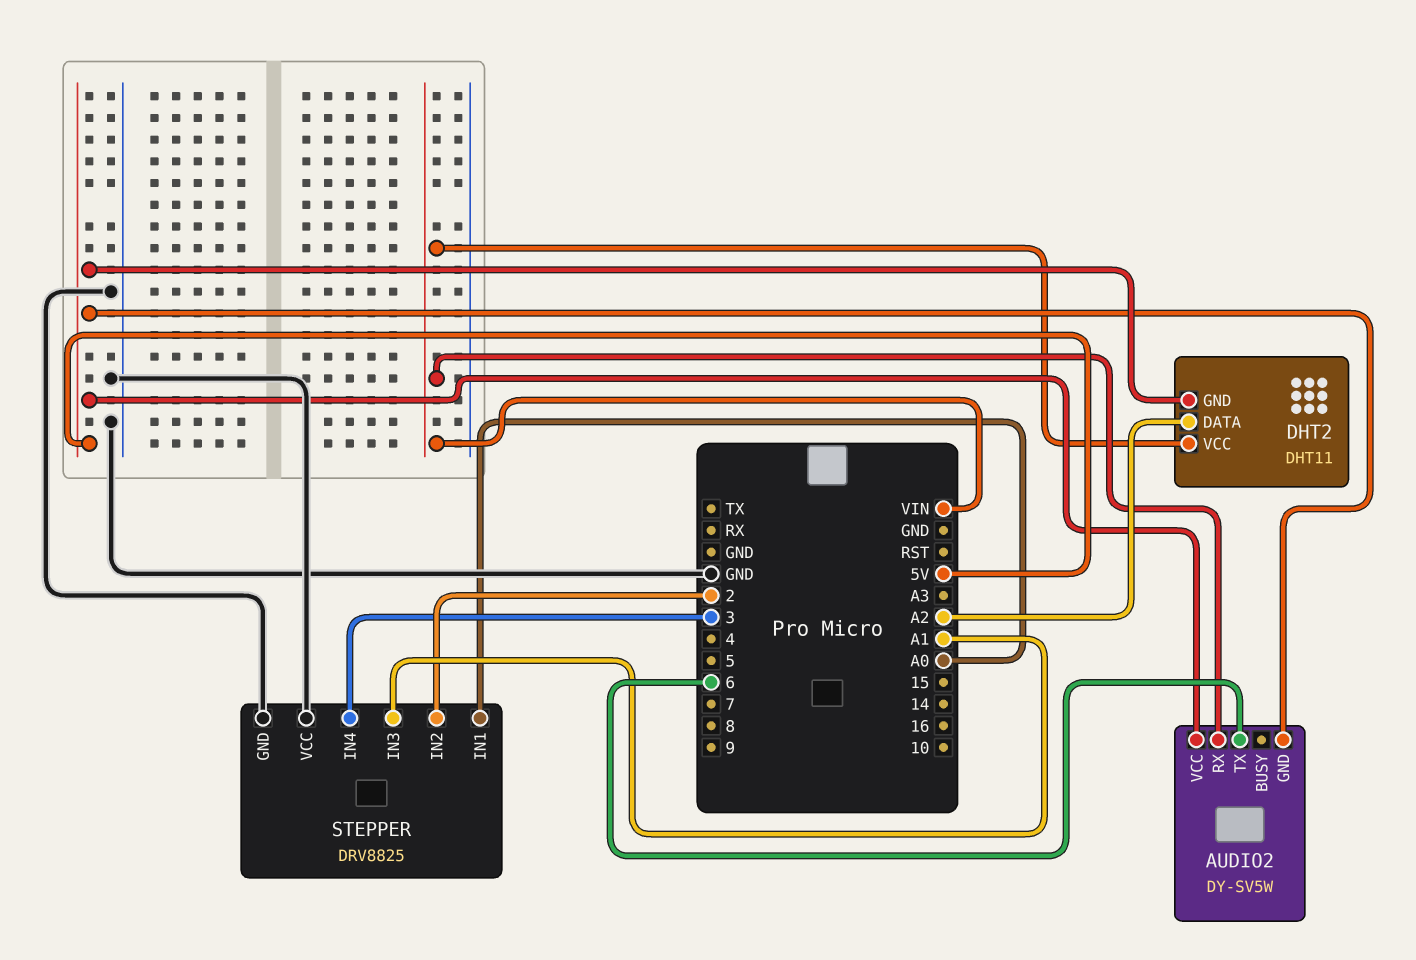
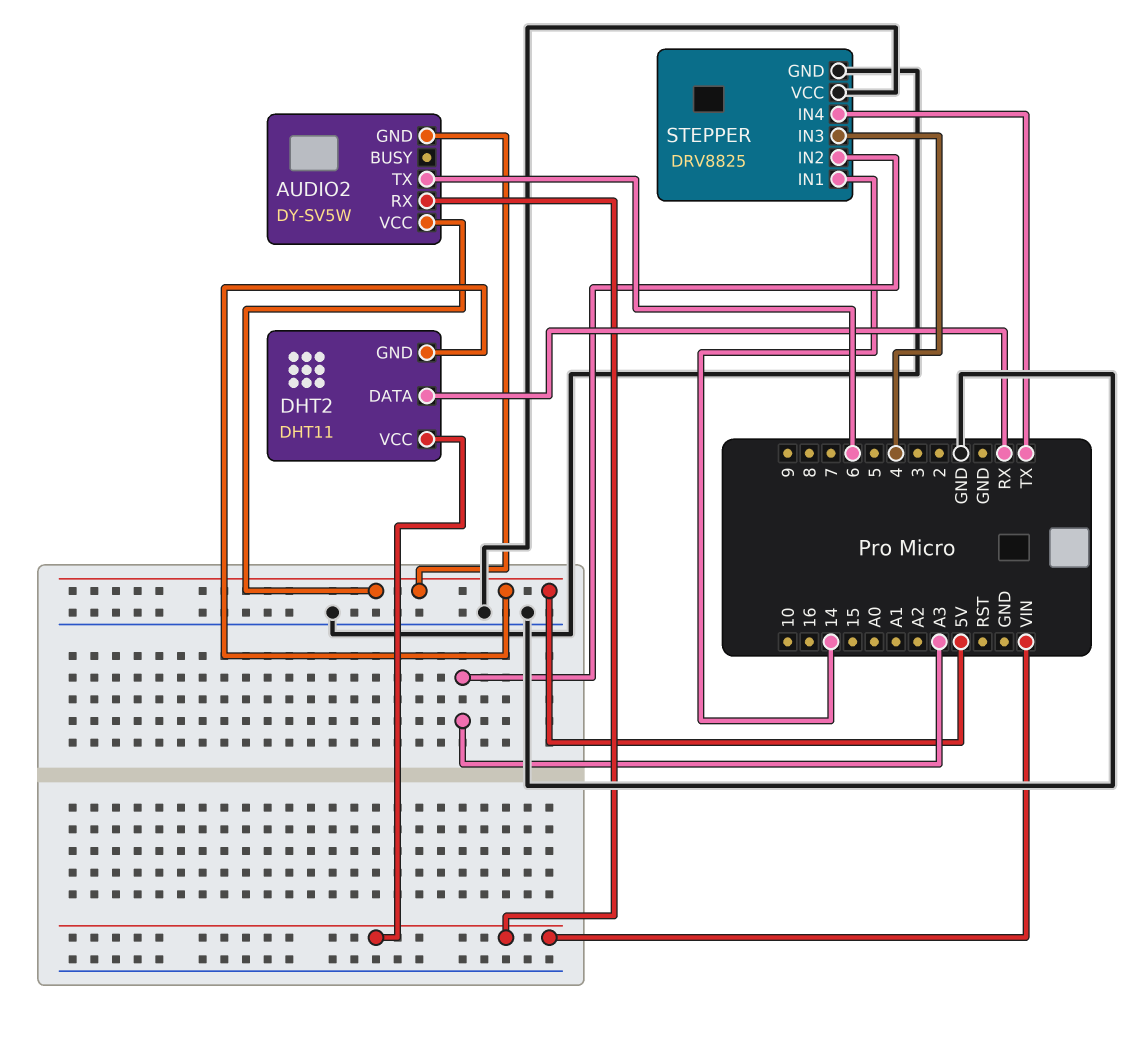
DHT2 pin DATA: A2 -> RX
STEPPER pin IN1: A0 -> 14
STEPPER pin IN2: 2 -> A3
STEPPER pin IN3: A1 -> 4
STEPPER pin IN4: 3 -> TX

